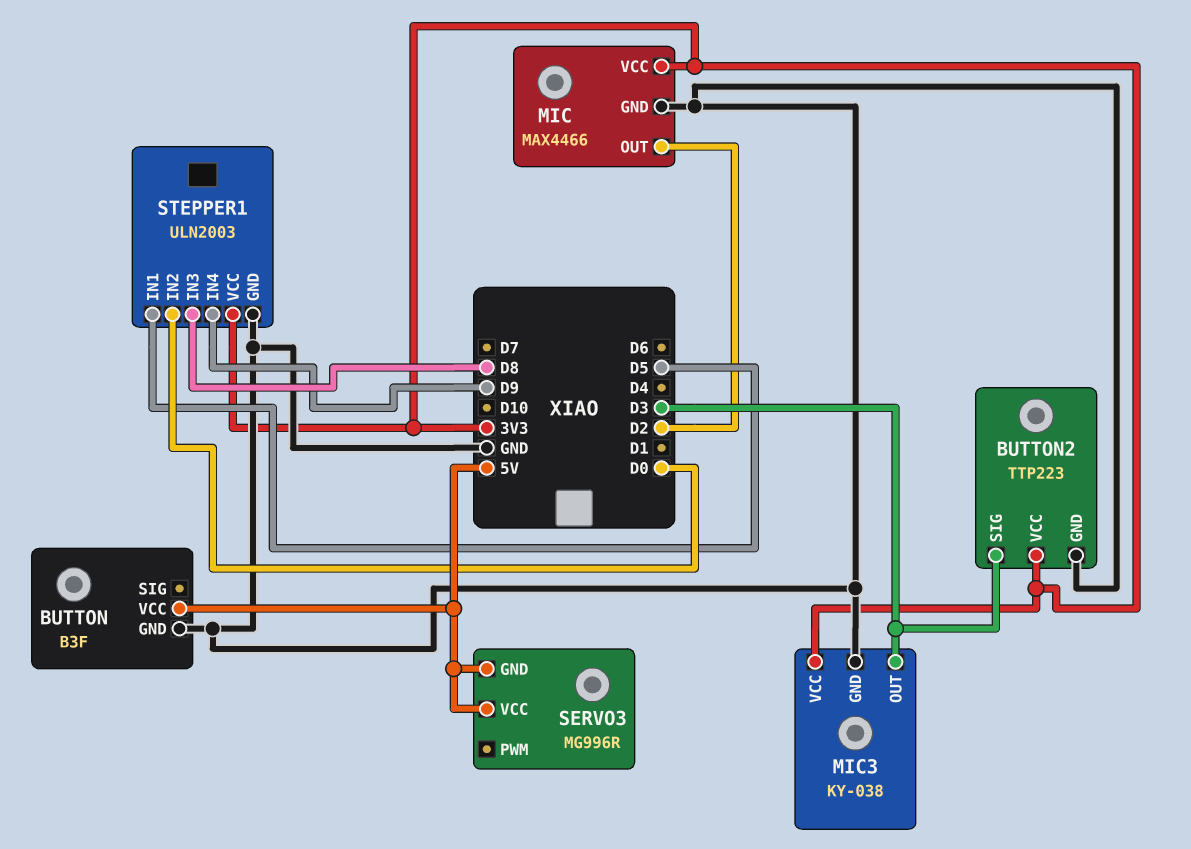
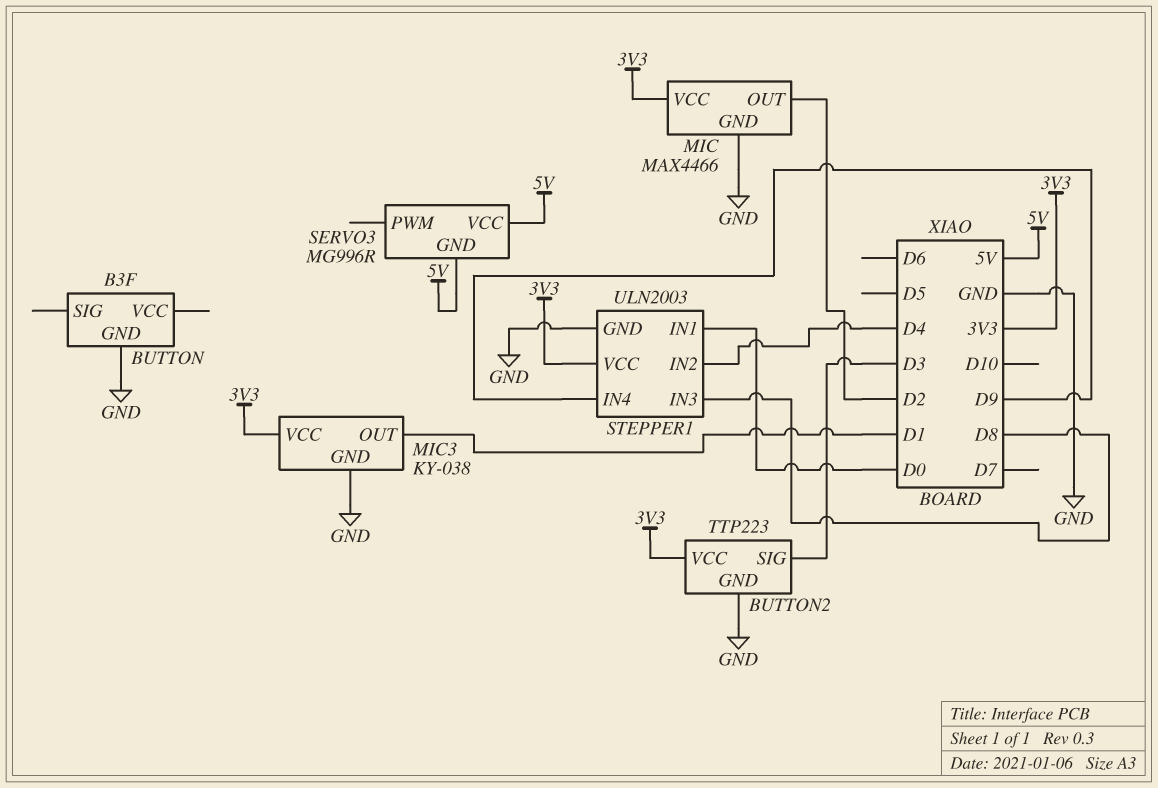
BUTTON pin VCC: 5V -> none
MIC3 pin OUT: D3 -> D1
STEPPER1 pin IN1: D5 -> D0
STEPPER1 pin IN2: D0 -> D4

